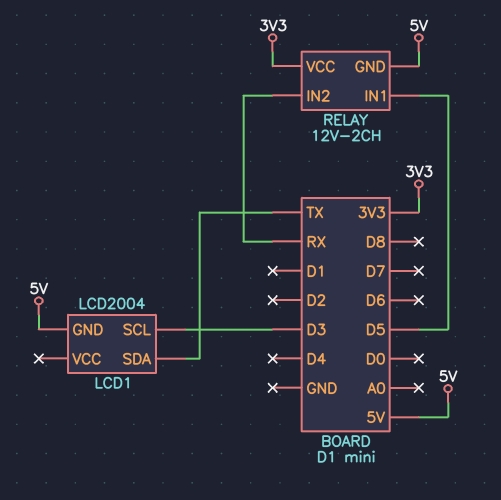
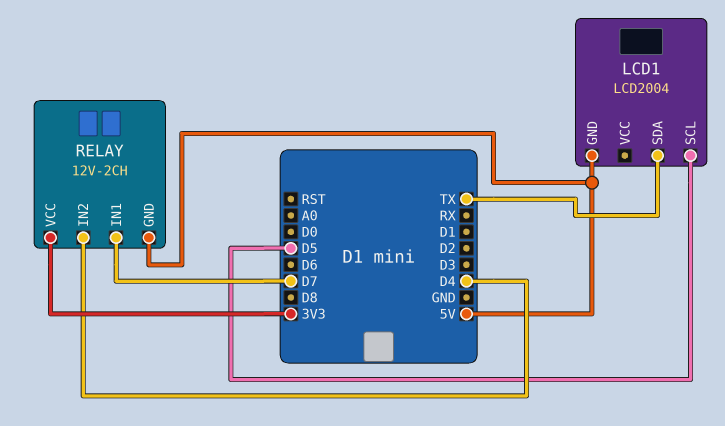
LCD1 pin SCL: D3 -> D5
RELAY pin IN1: D5 -> D7
RELAY pin IN2: RX -> D4

